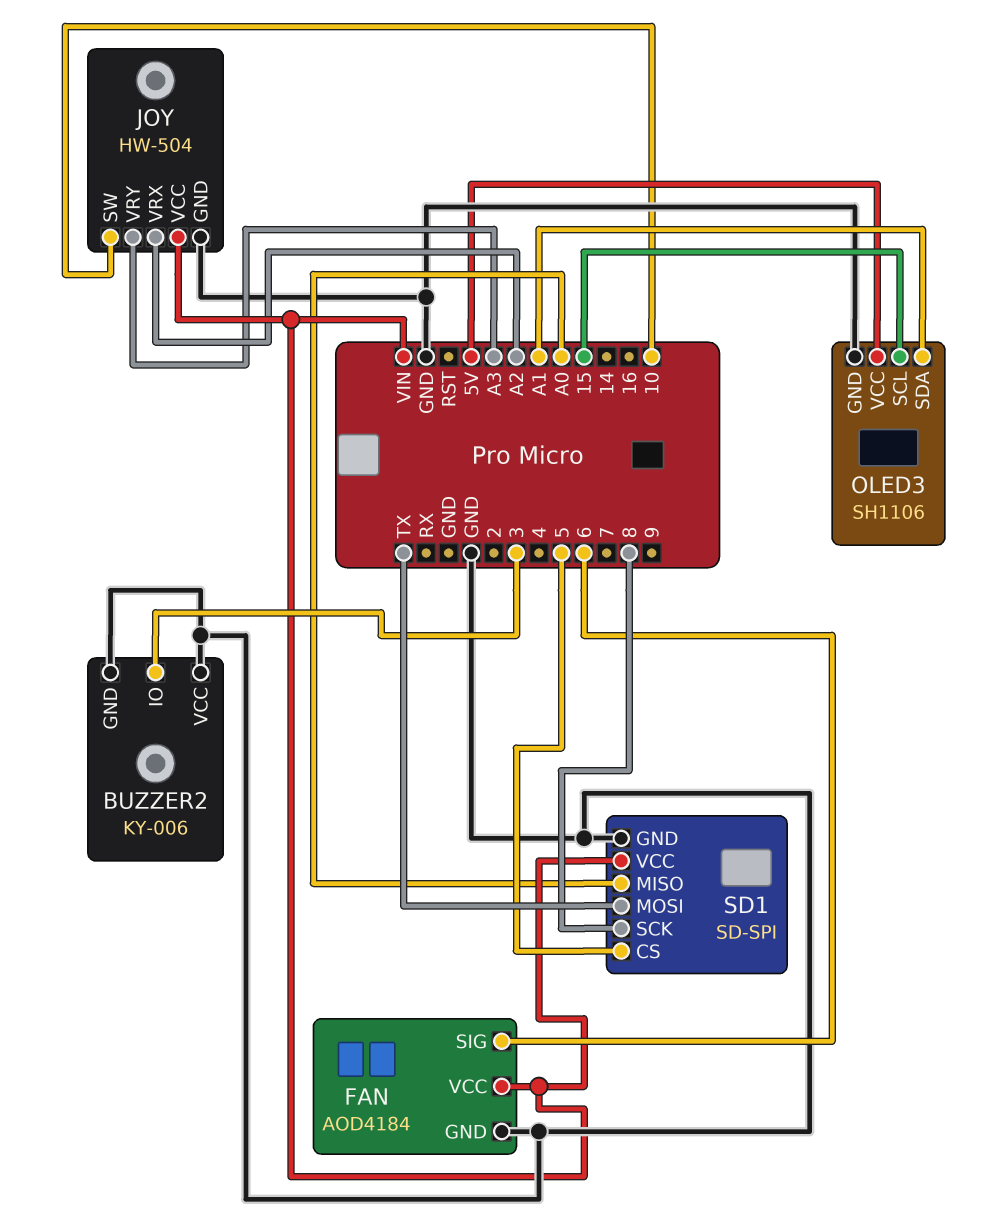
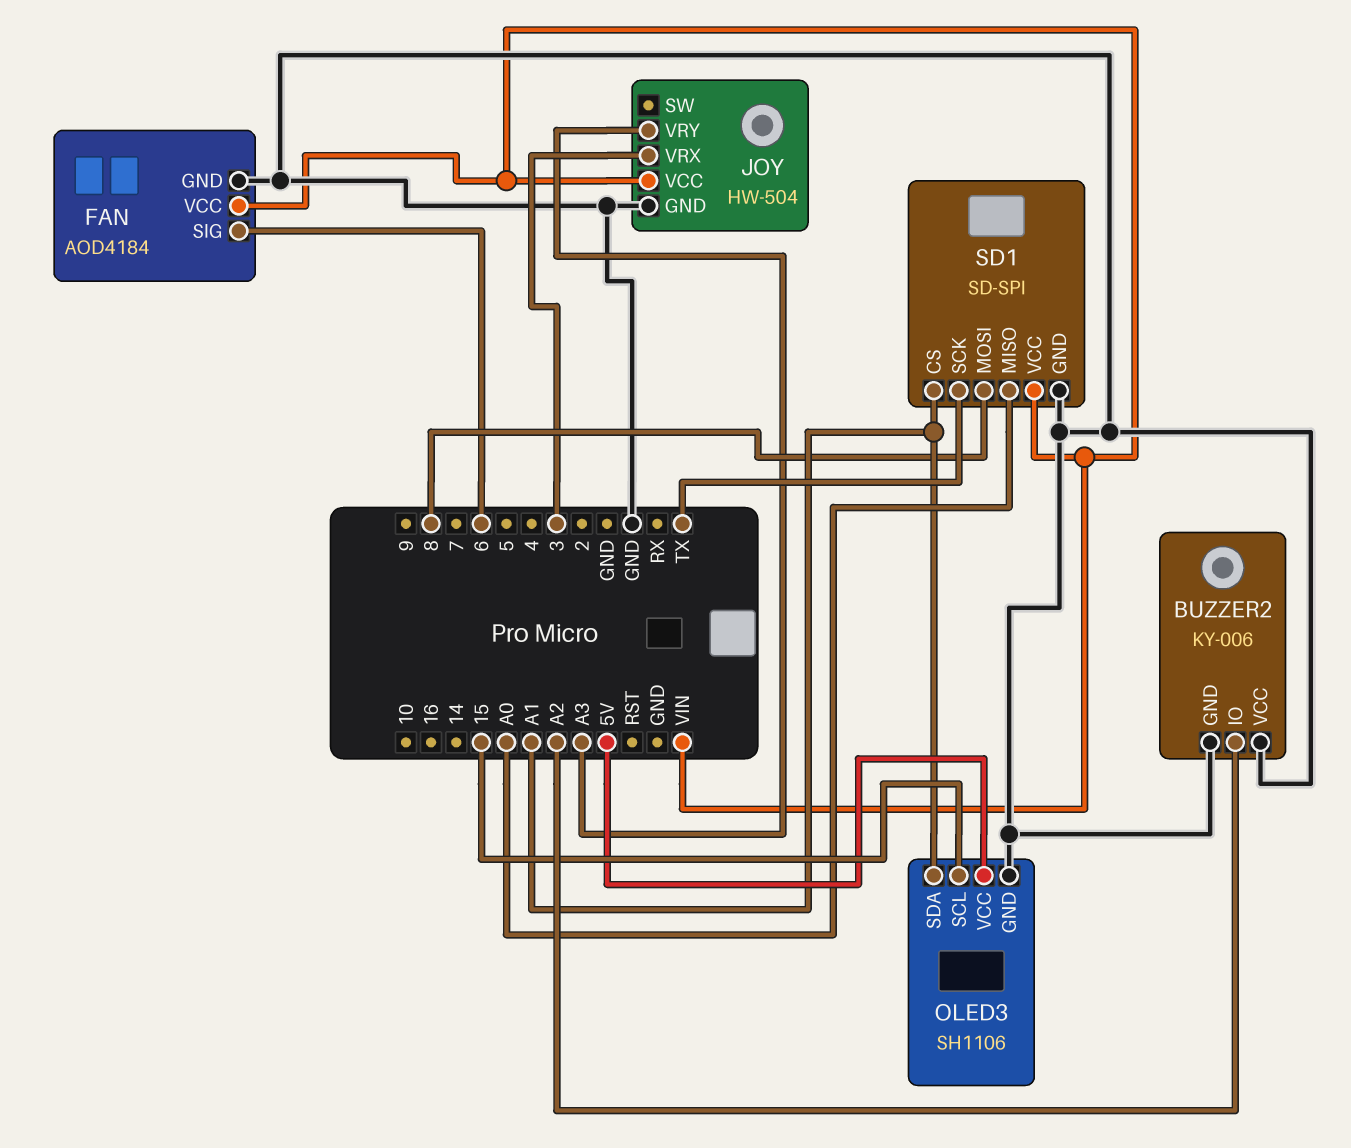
BUZZER2 pin IO: 3 -> A2
JOY pin SW: 10 -> none
JOY pin VRX: A2 -> 3
SD1 pin CS: 5 -> A1
SD1 pin MOSI: TX -> 8
SD1 pin SCK: 8 -> TX

